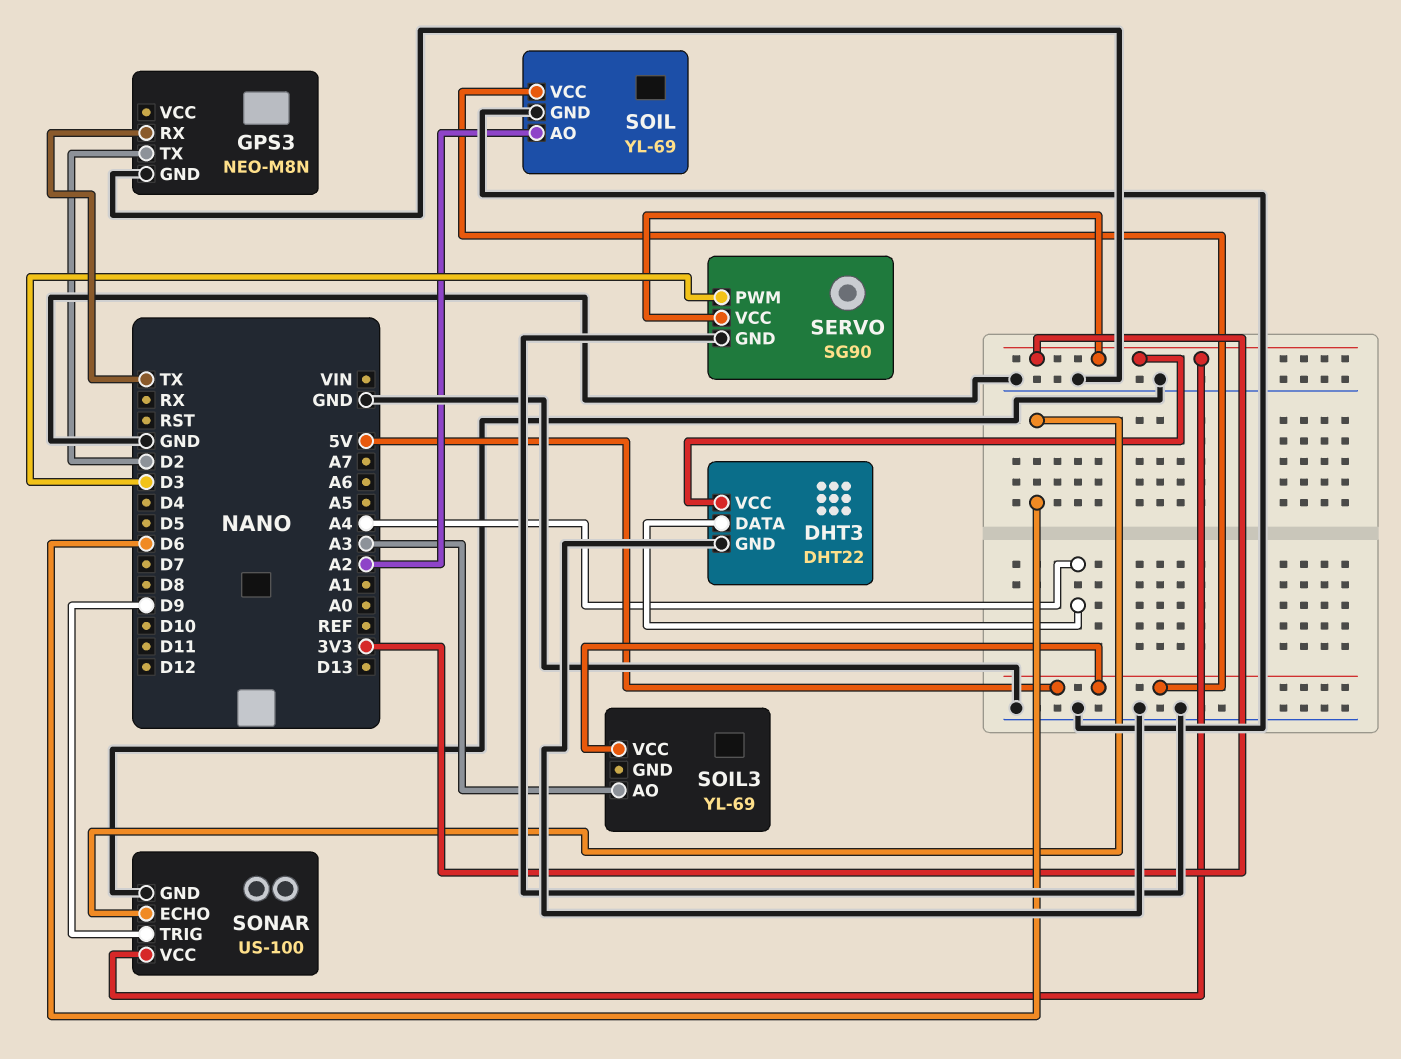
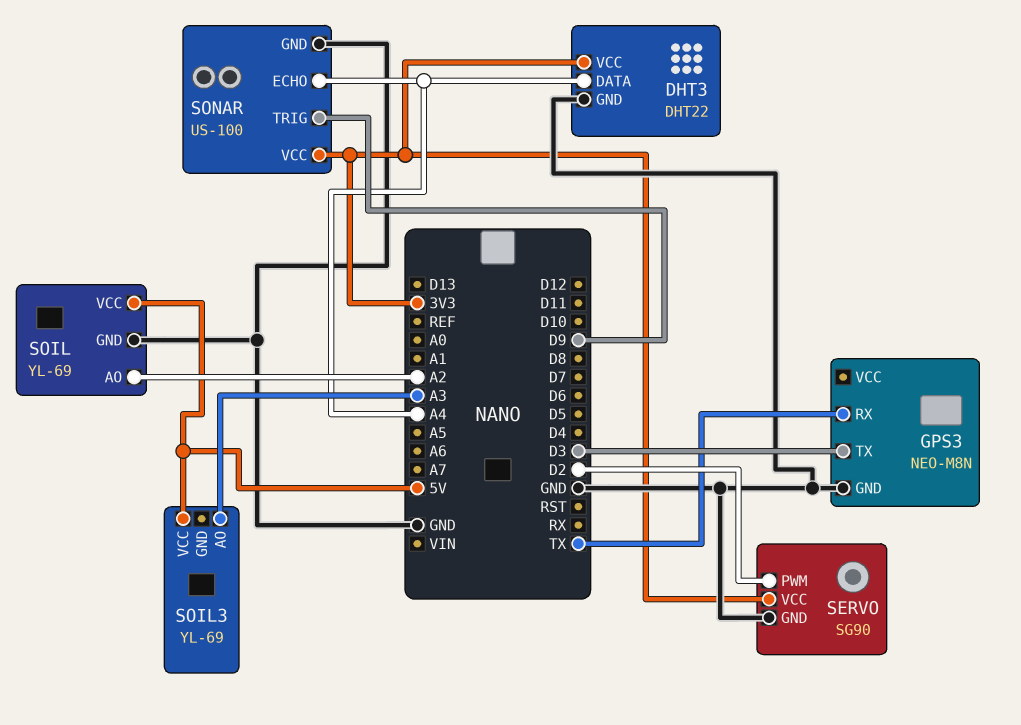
GPS3 pin TX: D2 -> D3
SERVO pin PWM: D3 -> D2
SONAR pin ECHO: D6 -> A4

